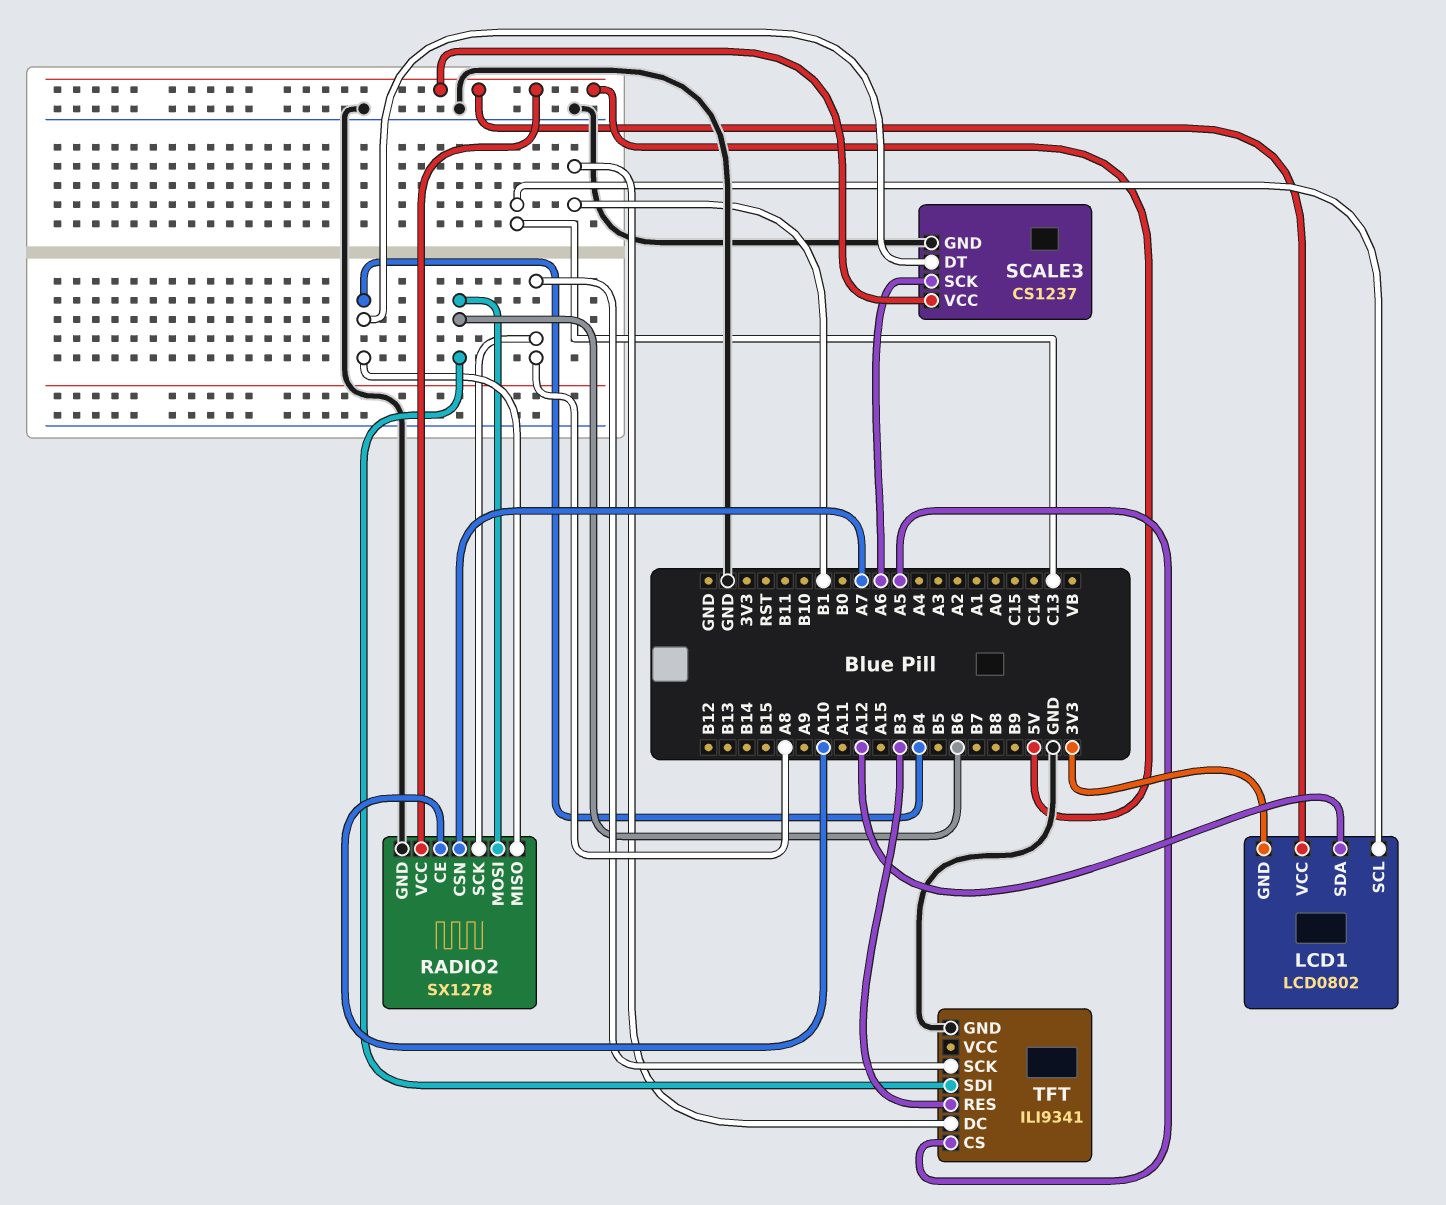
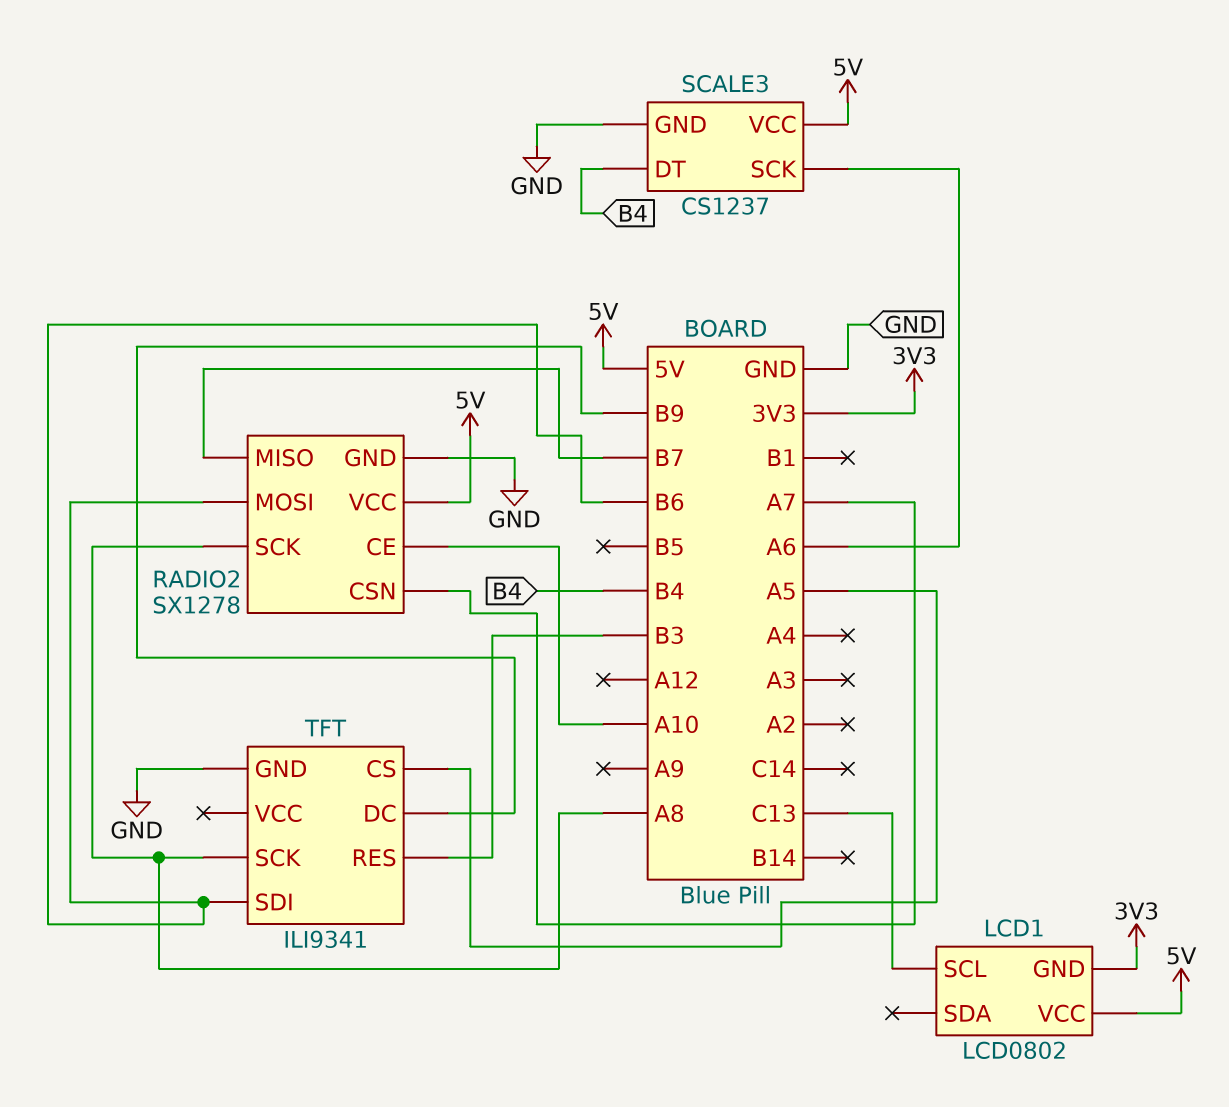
LCD1 pin SDA: A12 -> none
RADIO2 pin MISO: B4 -> B7
TFT pin DC: B1 -> B9

